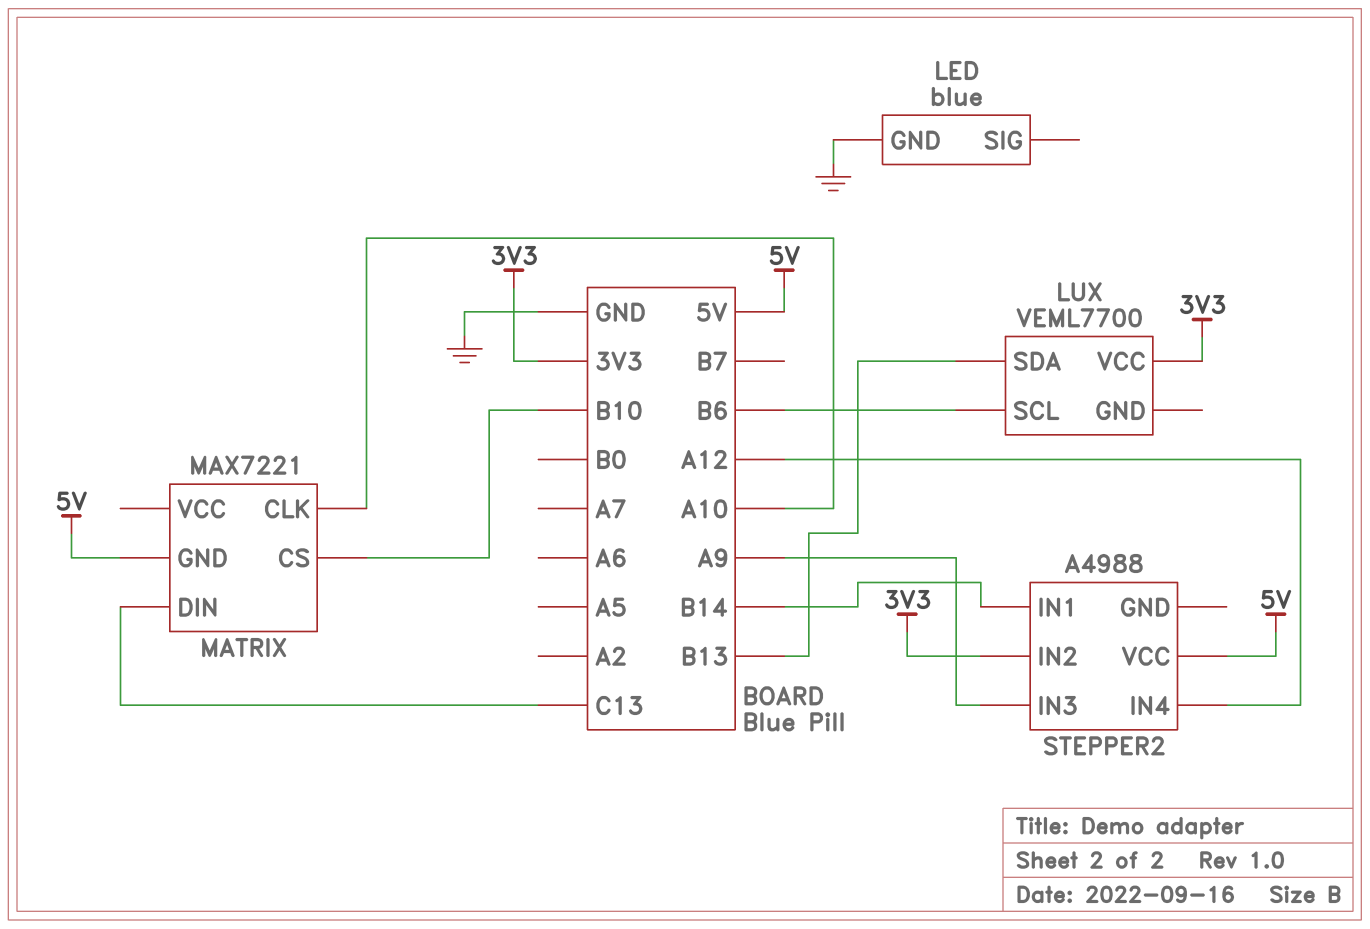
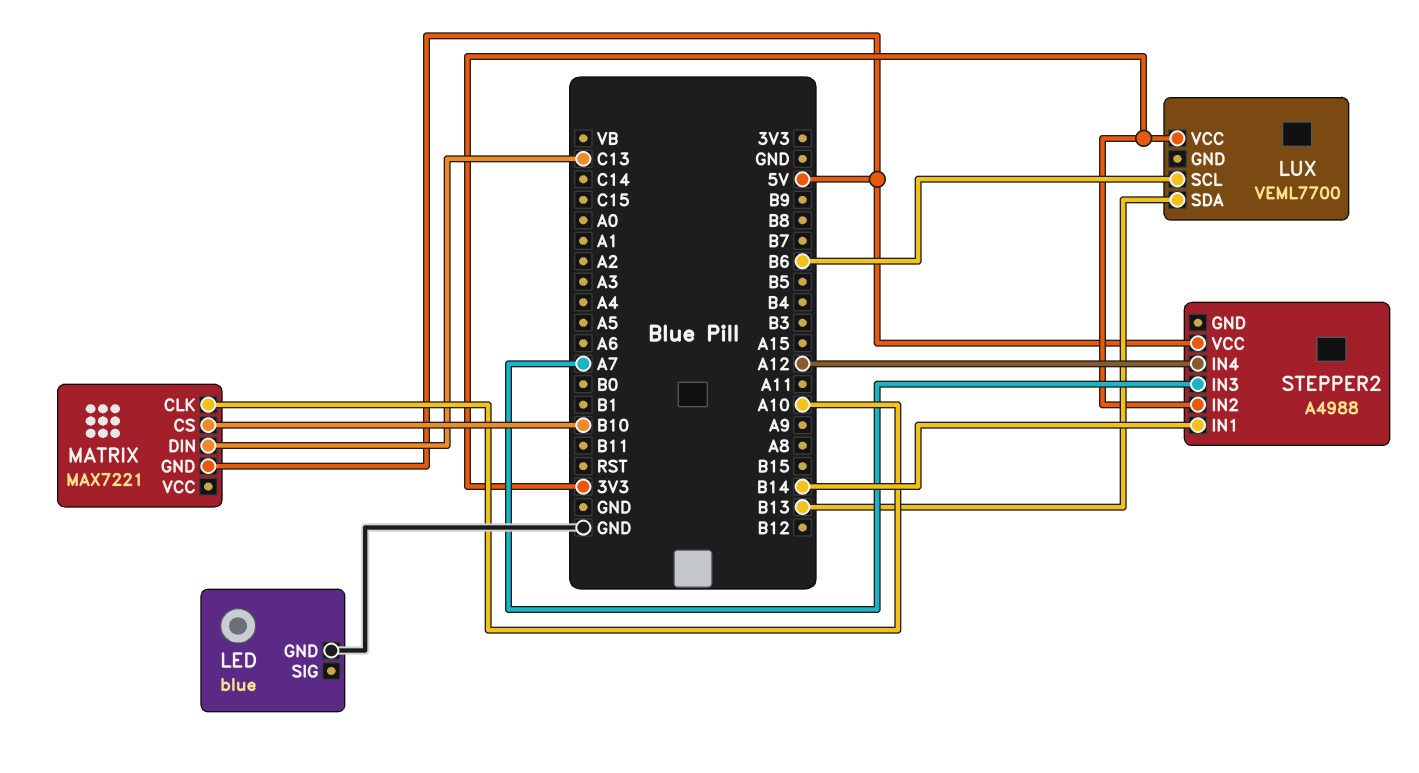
STEPPER2 pin IN3: A9 -> A7

